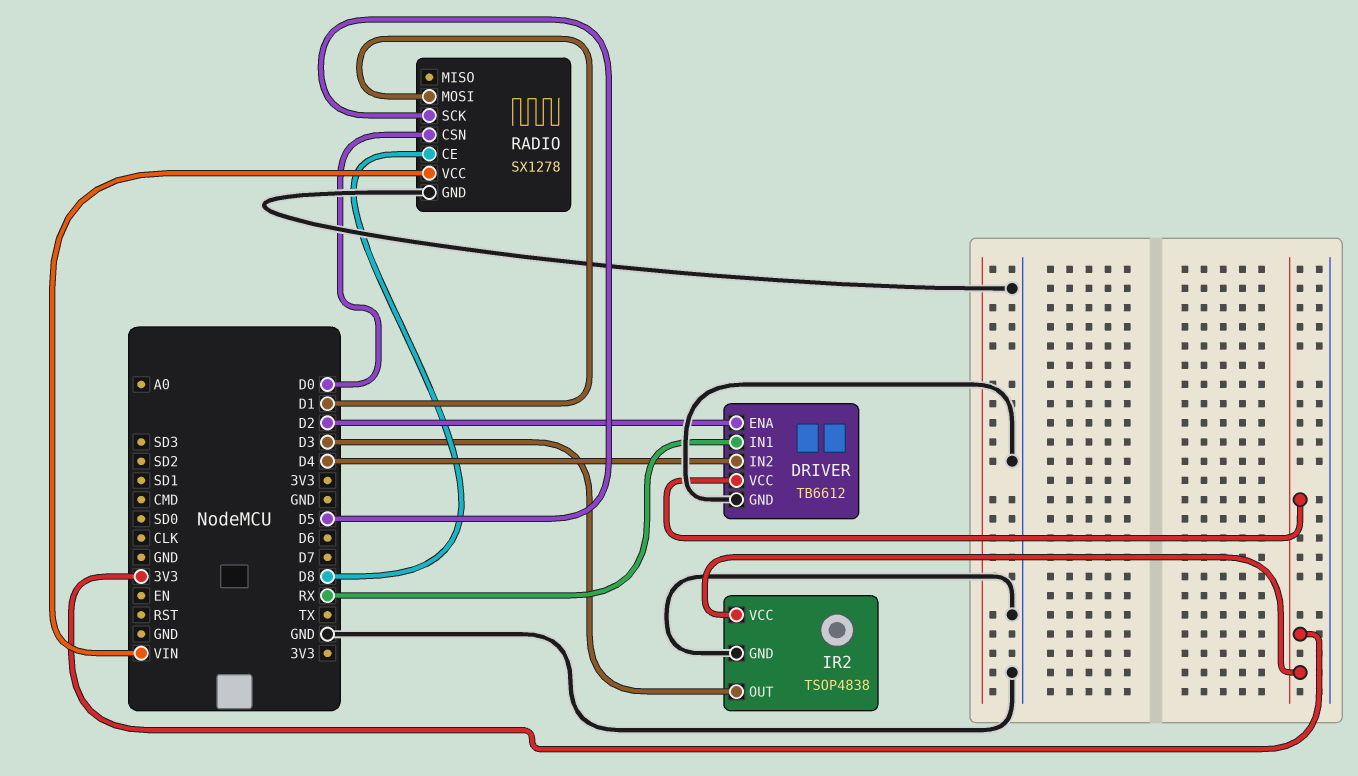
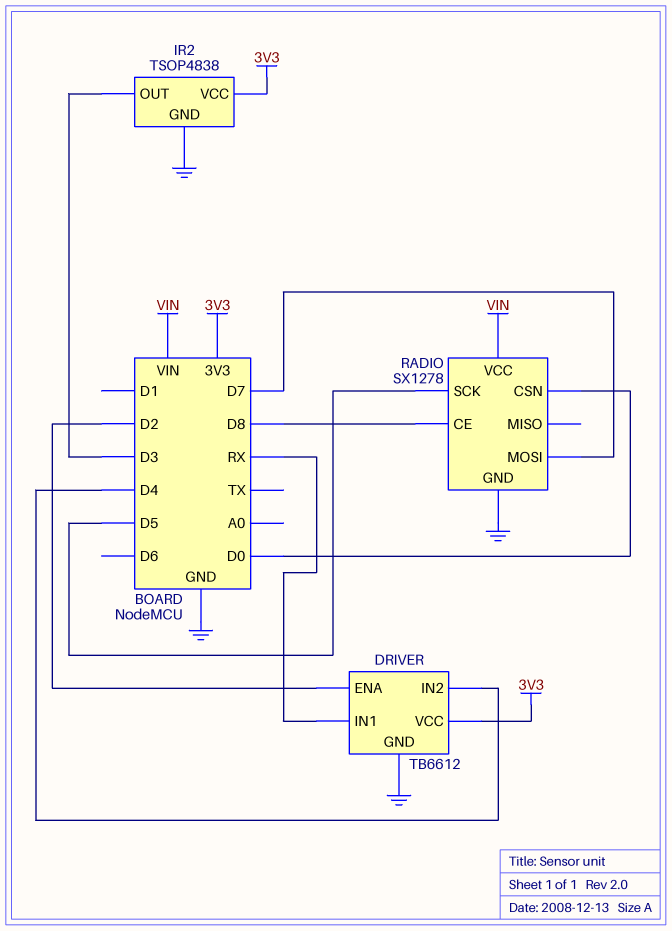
RADIO pin MOSI: D1 -> D7

